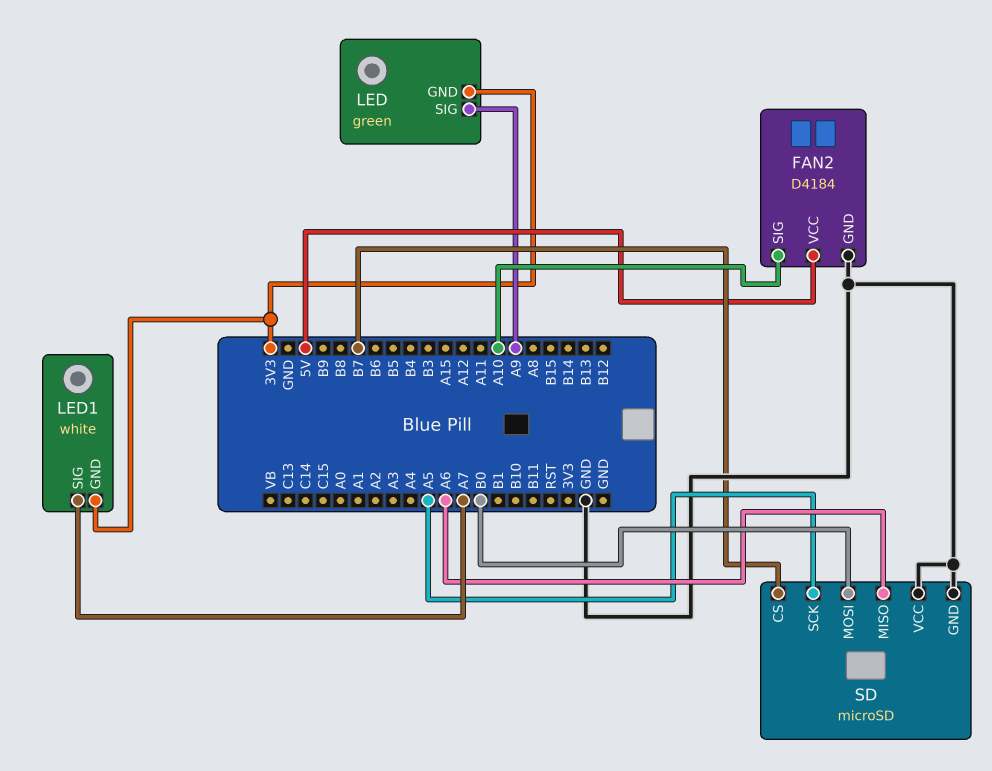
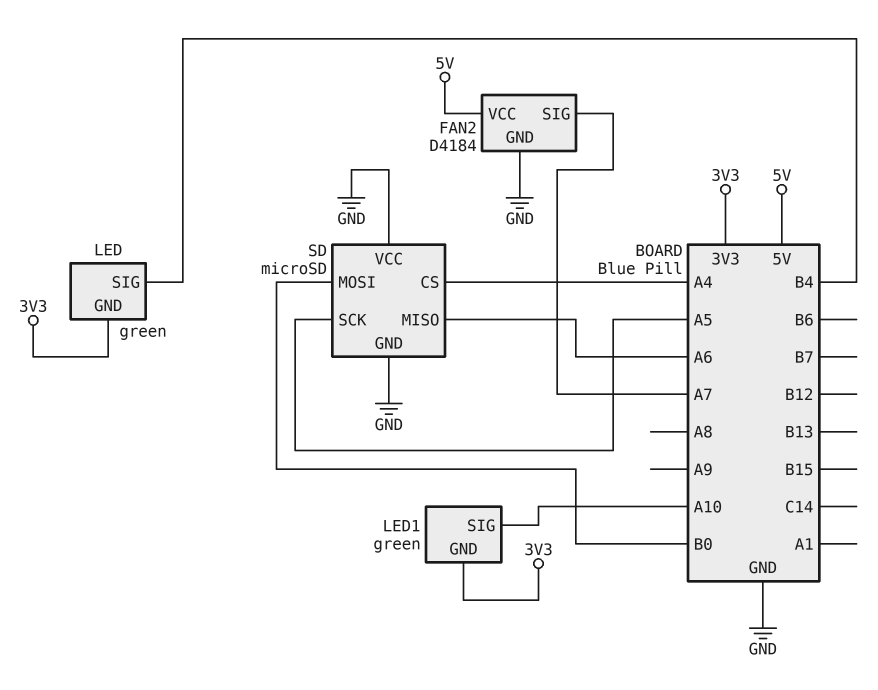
FAN2 pin SIG: A10 -> A7
LED pin SIG: A9 -> B4
LED1: white -> green
LED1 pin SIG: A7 -> A10
SD pin CS: B7 -> A4

